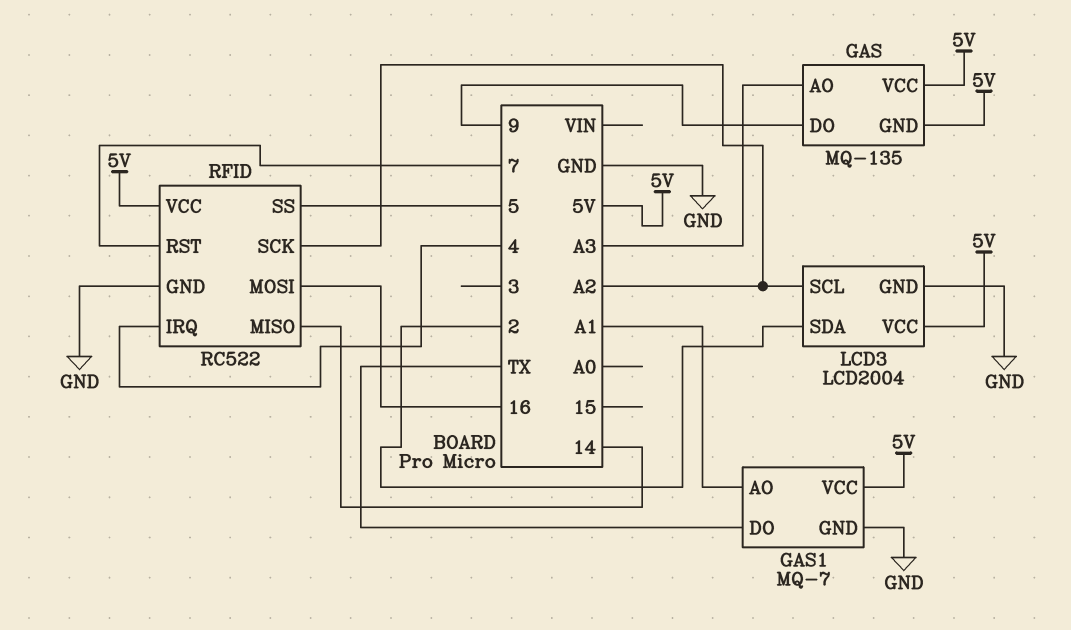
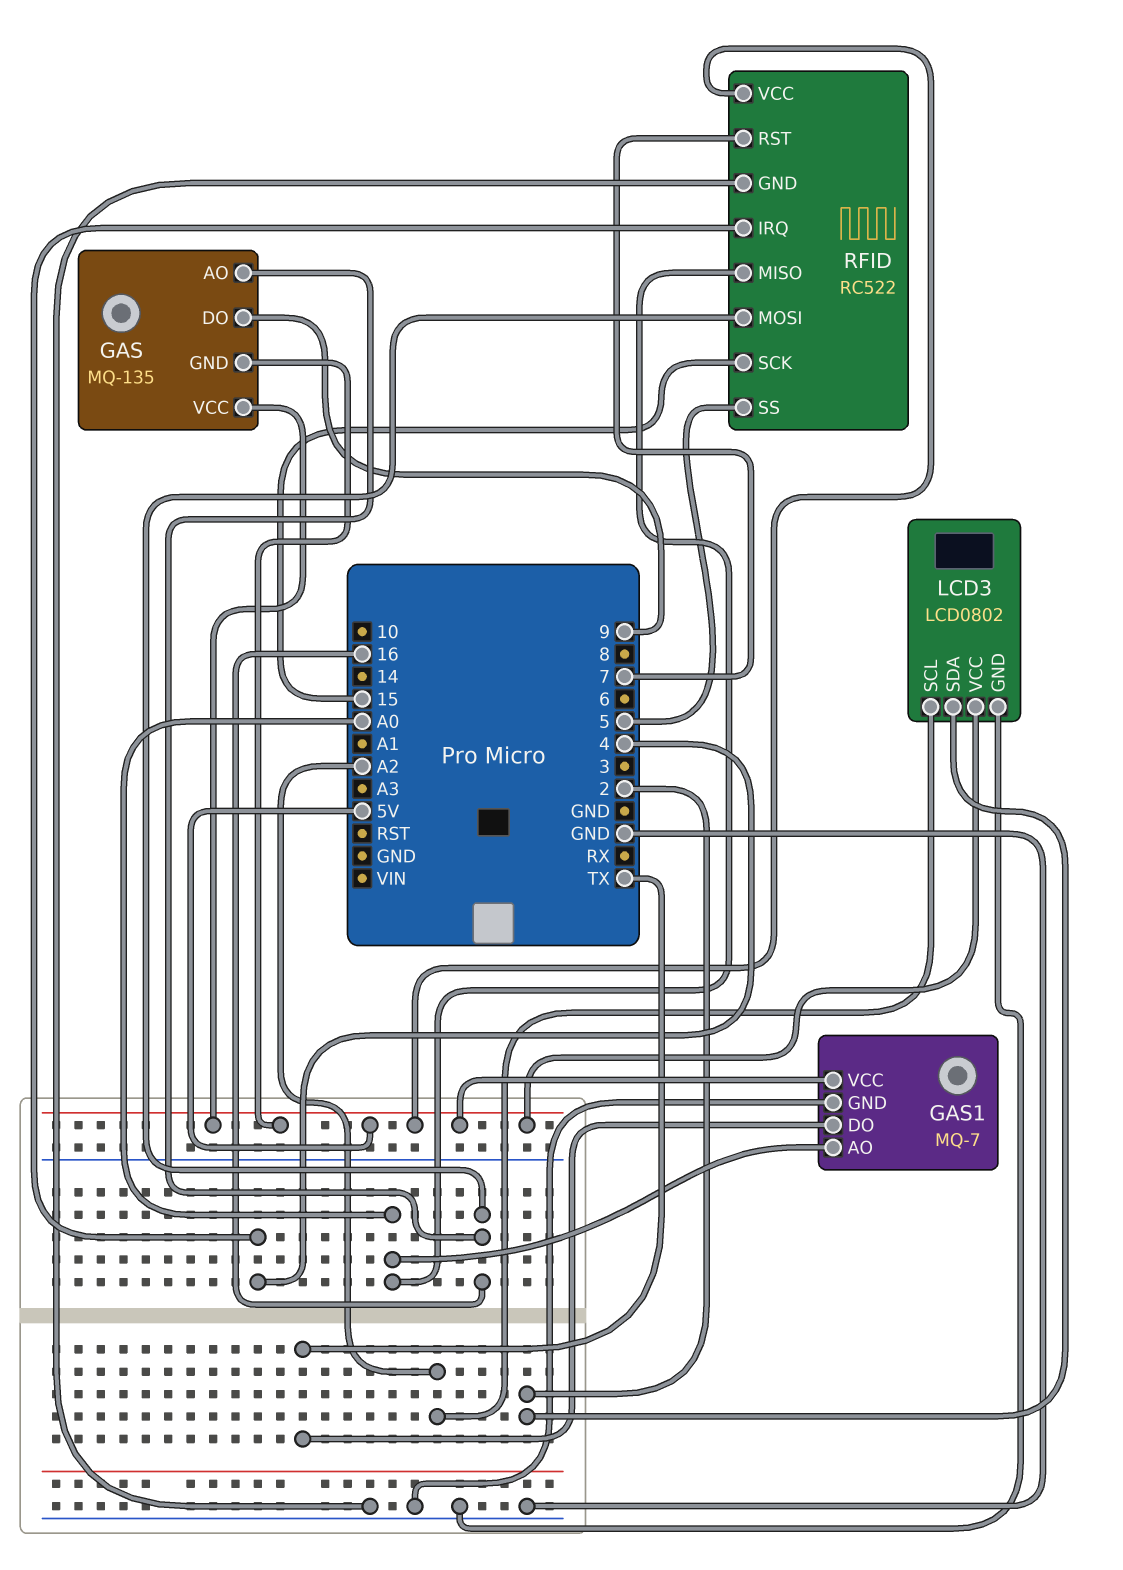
GAS pin AO: A3 -> 16
GAS1 pin AO: A1 -> A0
LCD3: LCD2004 -> LCD0802
RFID pin MISO: 14 -> A0
RFID pin SCK: A2 -> 15

